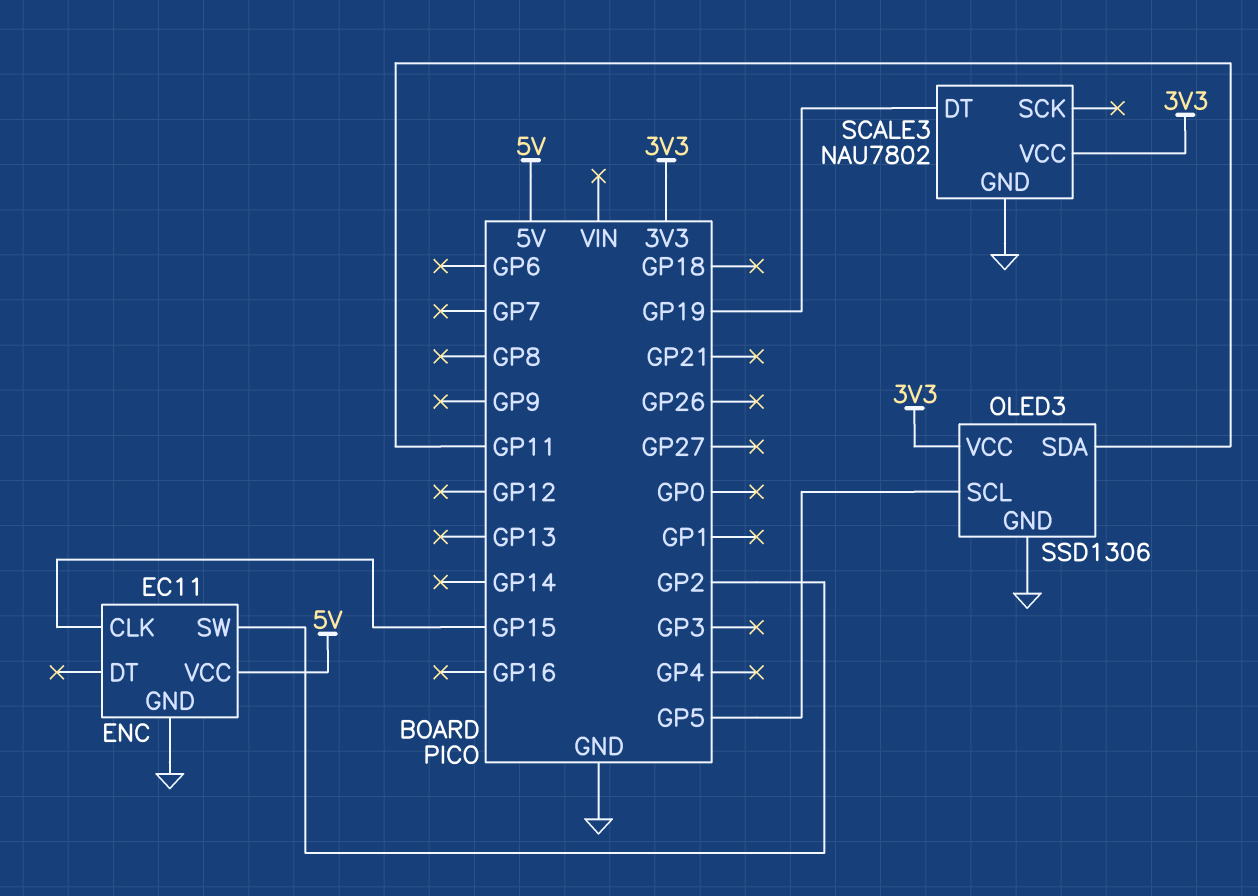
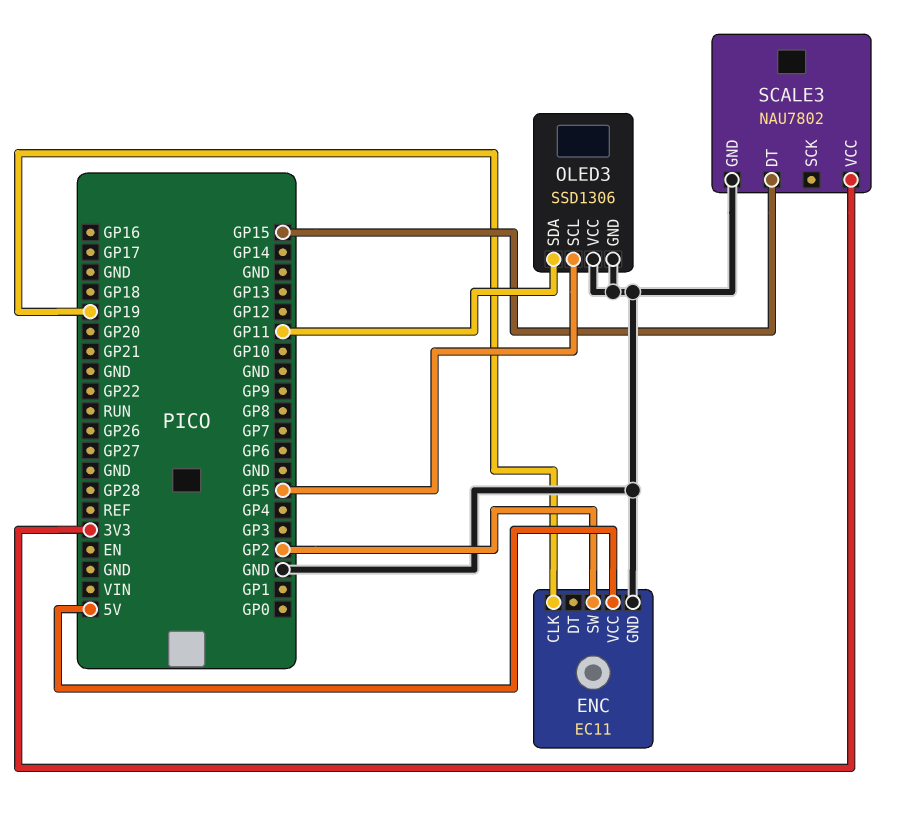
ENC pin CLK: GP15 -> GP19
OLED3 pin VCC: 3V3 -> GND
SCALE3 pin DT: GP19 -> GP15

